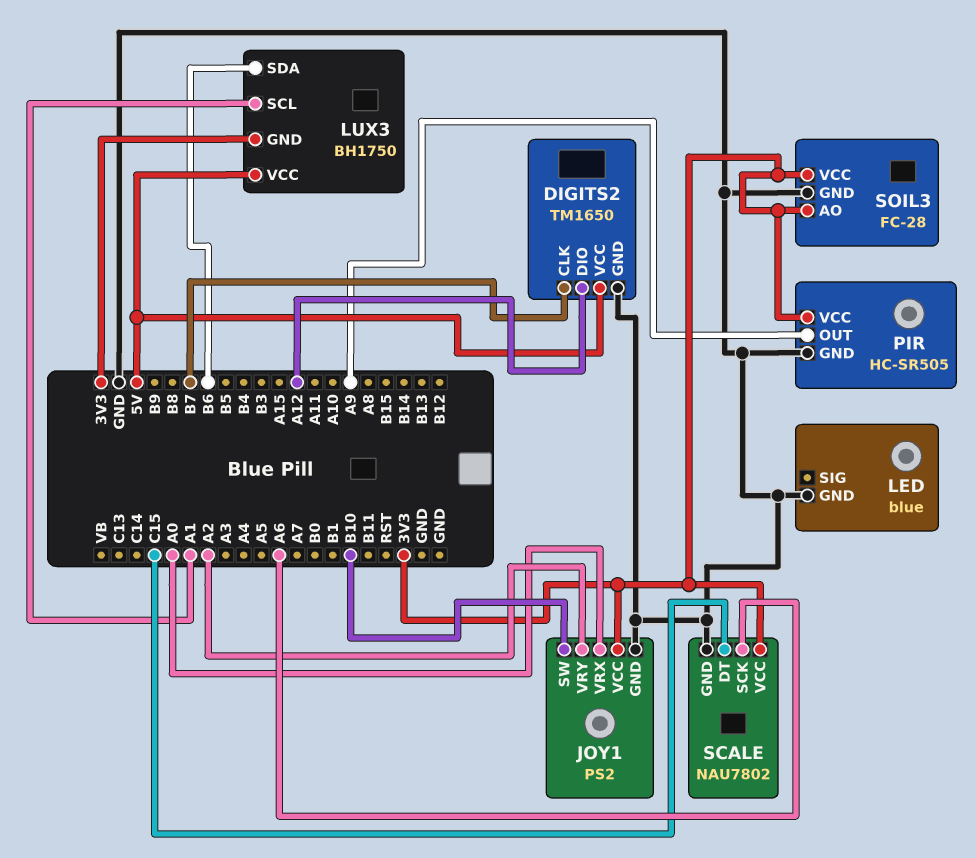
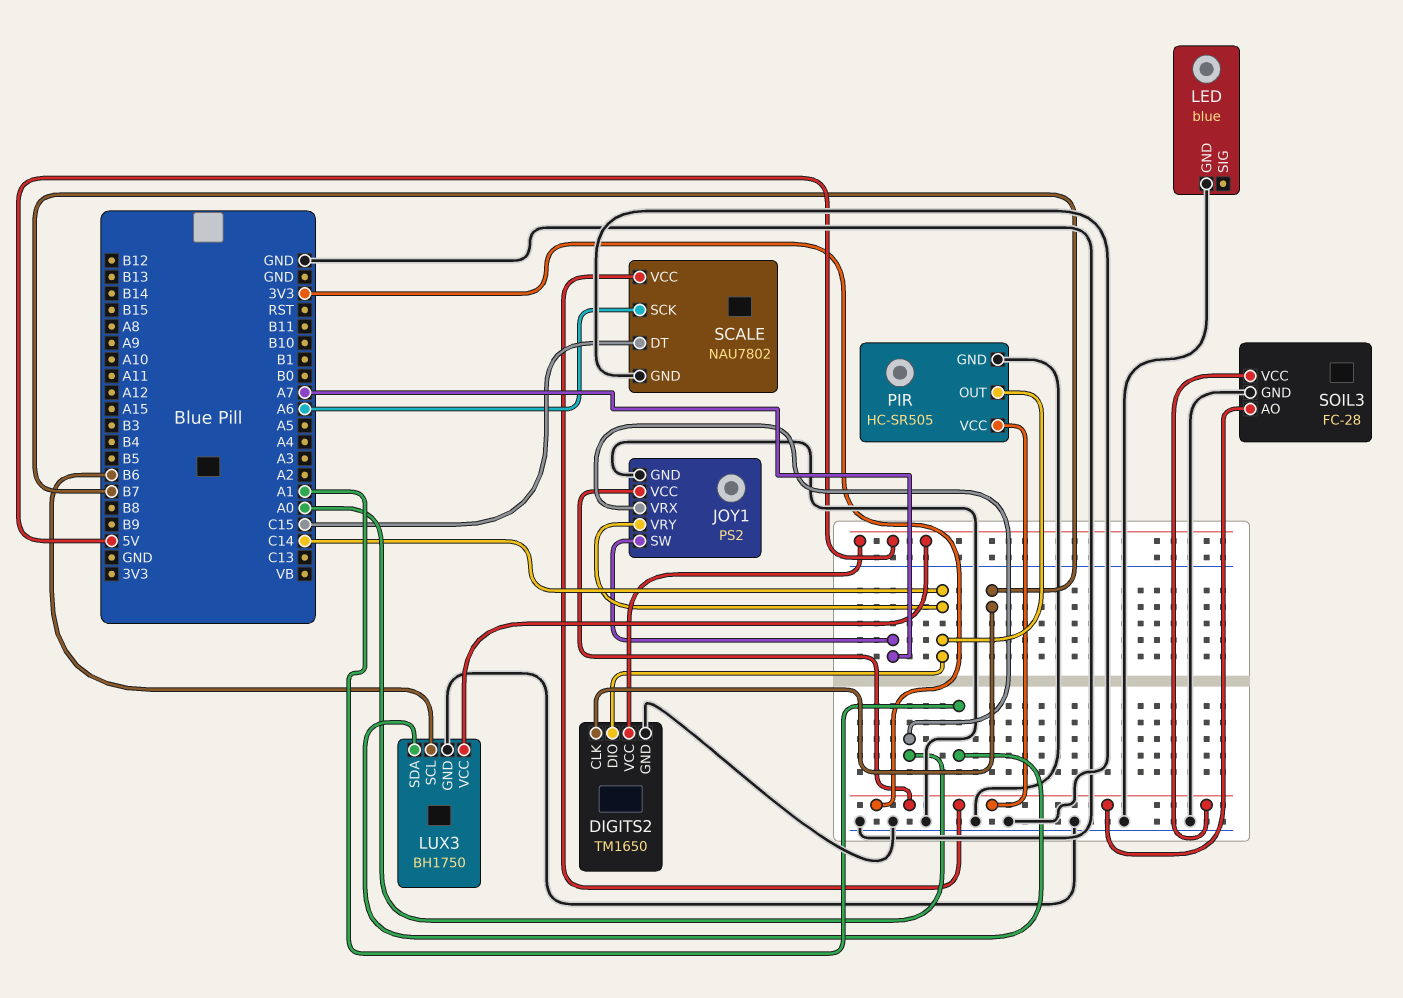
DIGITS2 pin DIO: A12 -> C14
JOY1 pin SW: B10 -> A7
JOY1 pin VRY: A2 -> C14
LUX3 pin GND: 3V3 -> GND
LUX3 pin SCL: A1 -> B6
LUX3 pin SDA: B6 -> A1
PIR pin OUT: A9 -> C14

